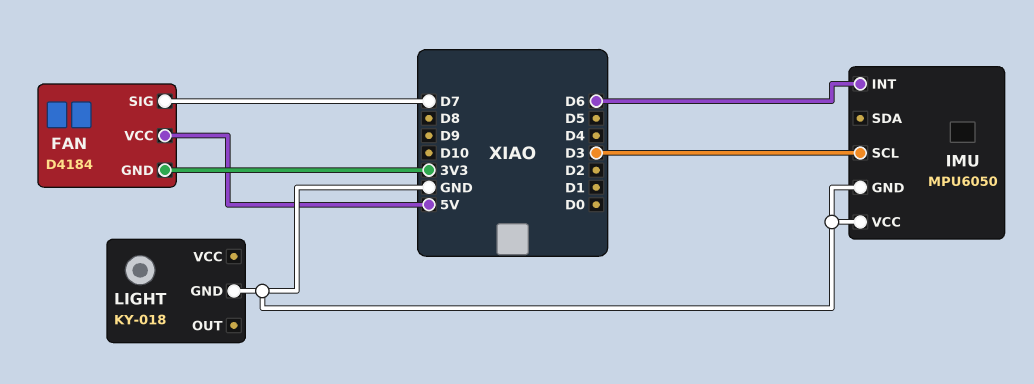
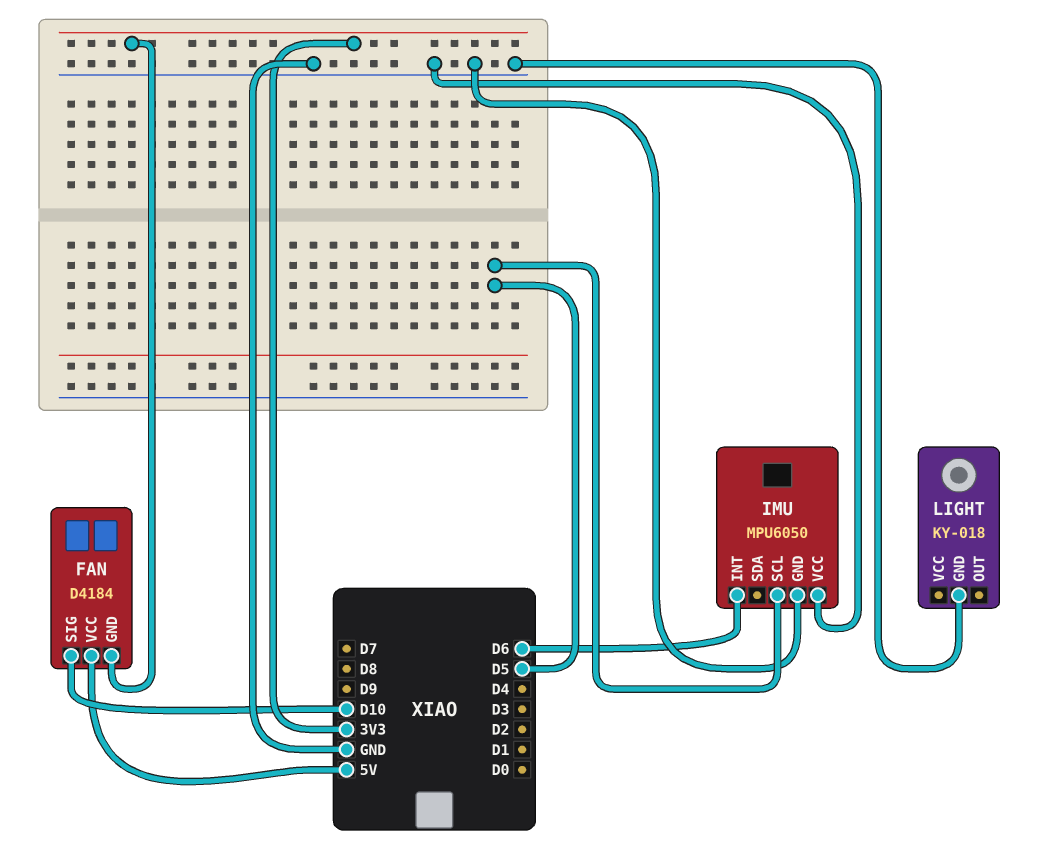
FAN pin SIG: D7 -> D10
IMU pin SCL: D3 -> D5

